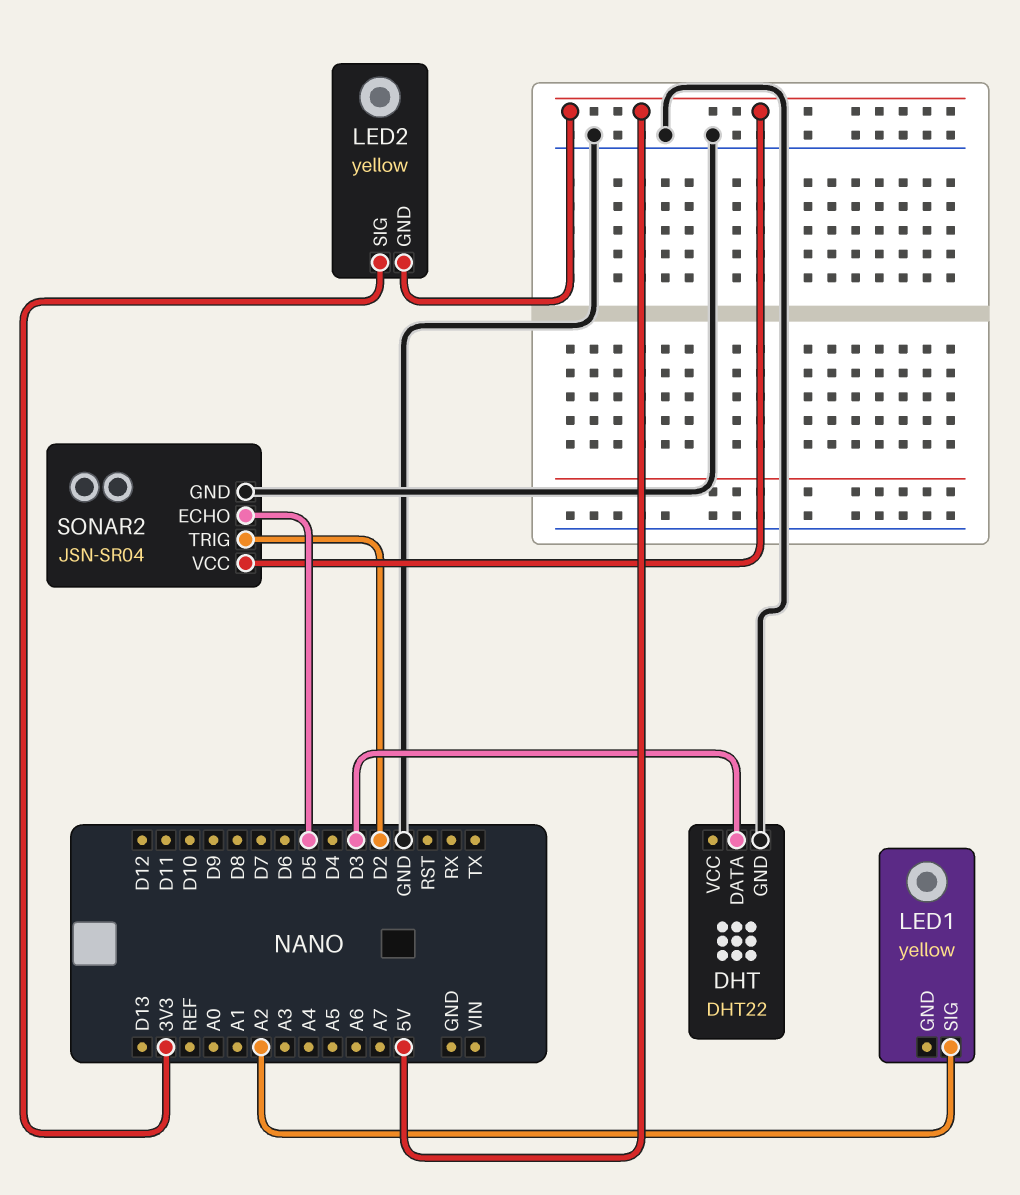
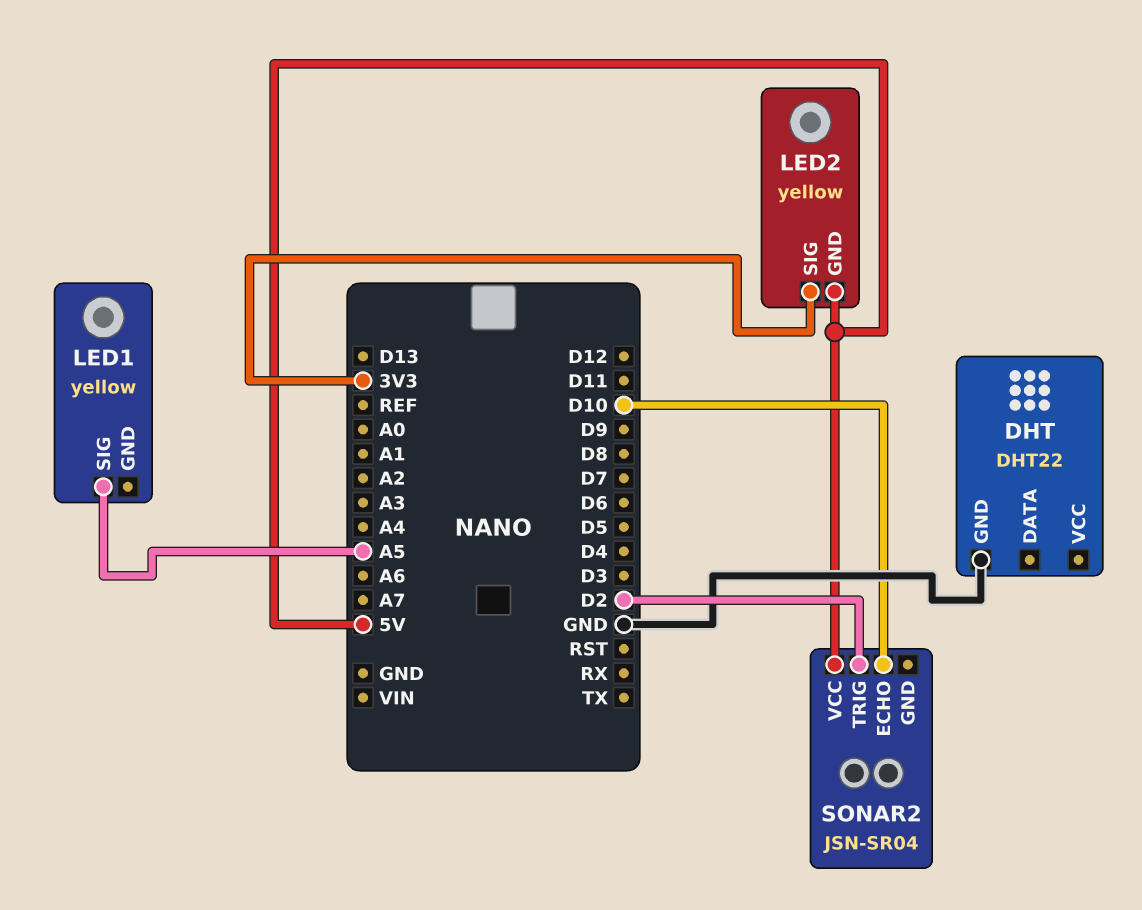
DHT pin DATA: D3 -> none
LED1 pin SIG: A2 -> A5
SONAR2 pin ECHO: D5 -> D10
SONAR2 pin GND: GND -> none

